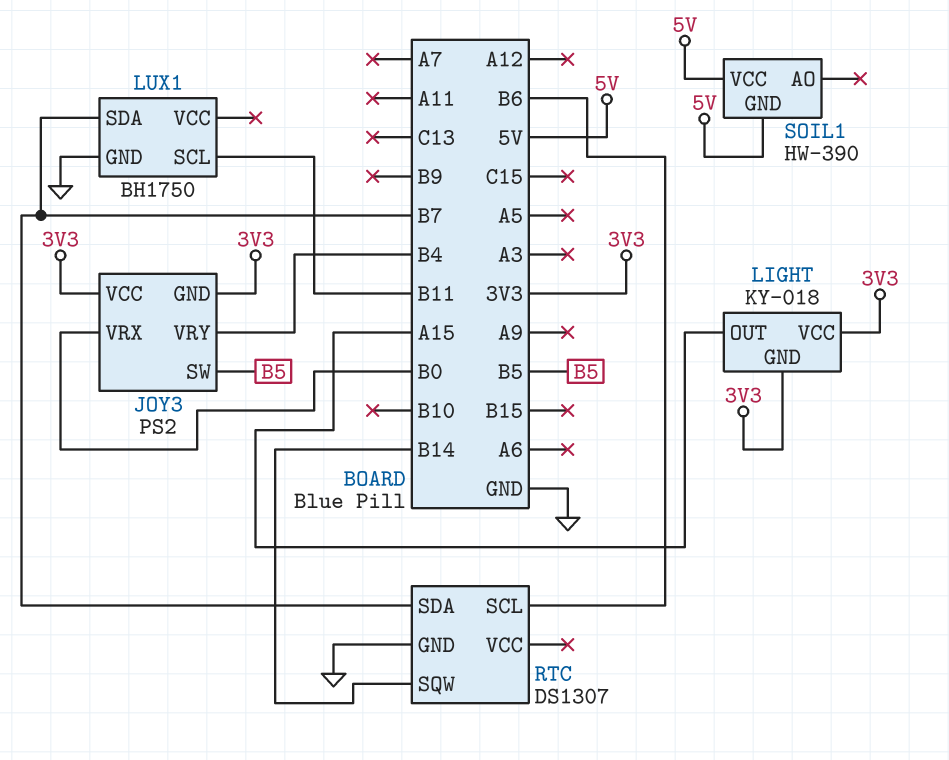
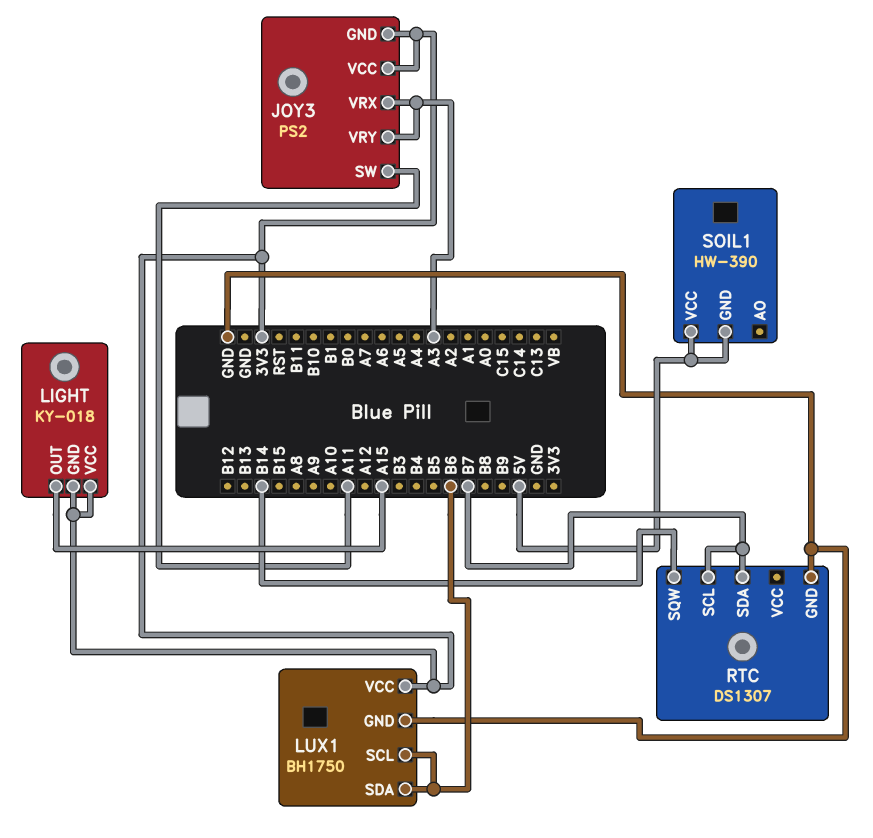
JOY3 pin SW: B5 -> A11
JOY3 pin VRX: B0 -> A3
JOY3 pin VRY: B4 -> A3
LUX1 pin SCL: B11 -> B6
LUX1 pin SDA: B7 -> B6
LUX1 pin VCC: none -> 3V3
RTC pin SCL: B6 -> B7

